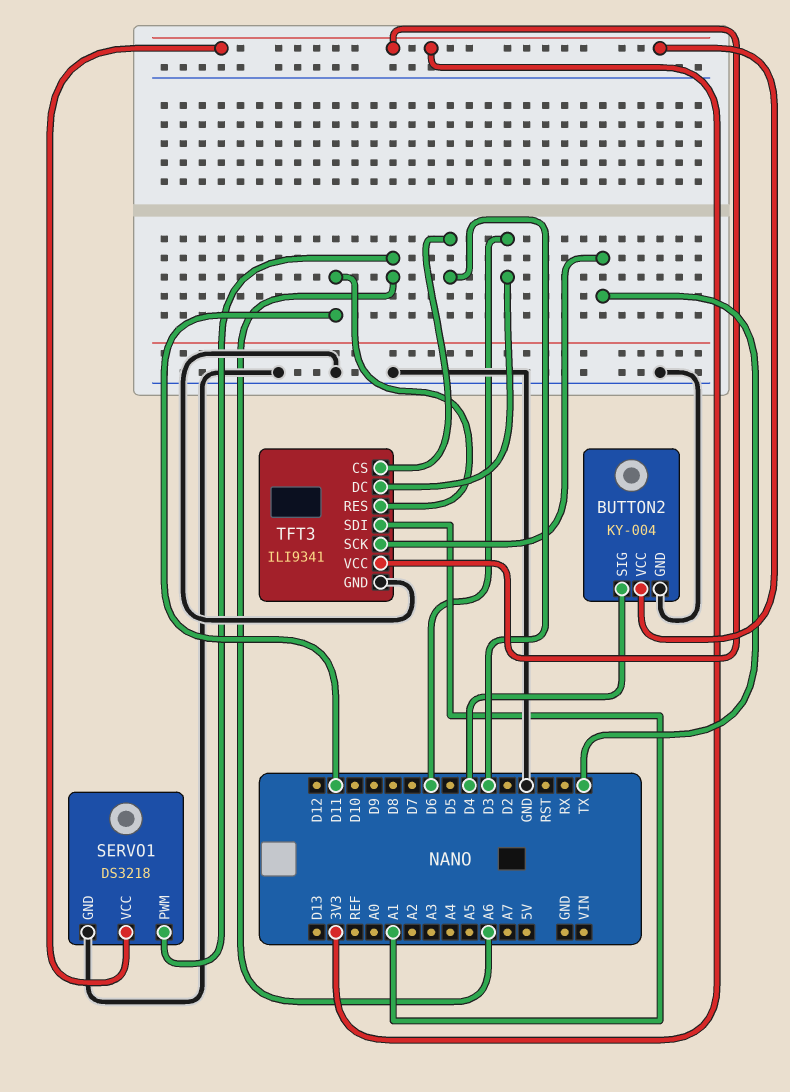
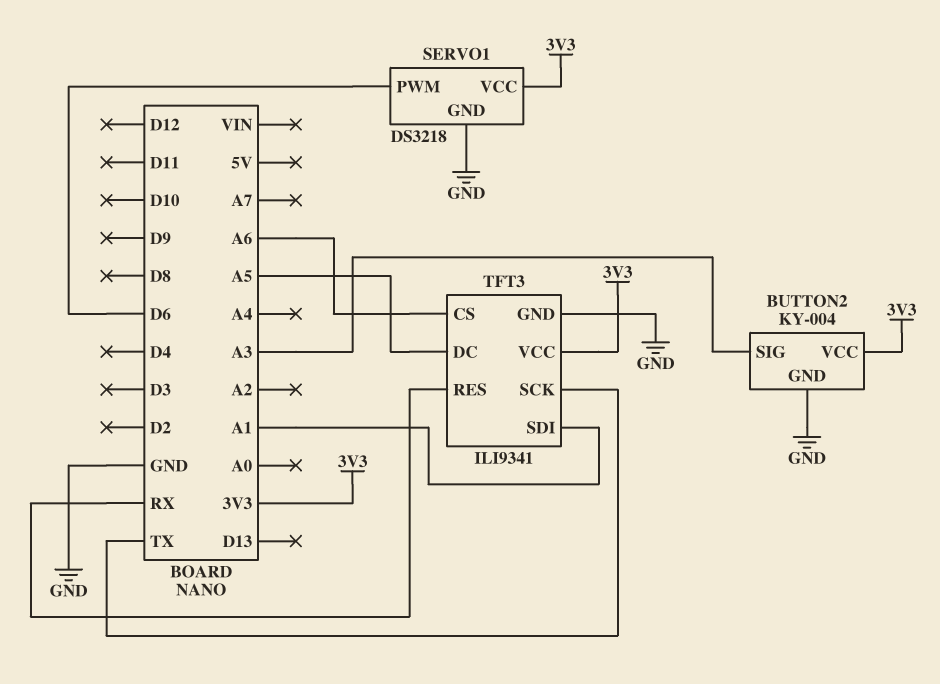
BUTTON2 pin SIG: D4 -> A3
SERVO1 pin PWM: A6 -> D6
TFT3 pin CS: D3 -> A6
TFT3 pin DC: D6 -> A5
TFT3 pin RES: D11 -> RX

